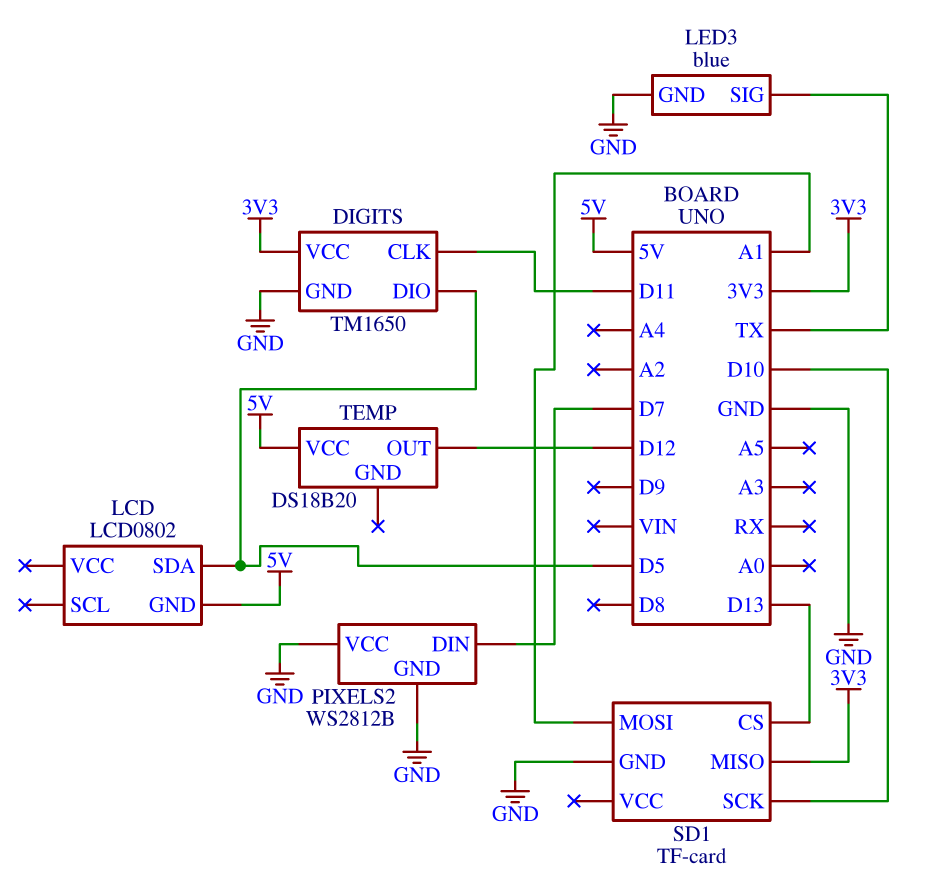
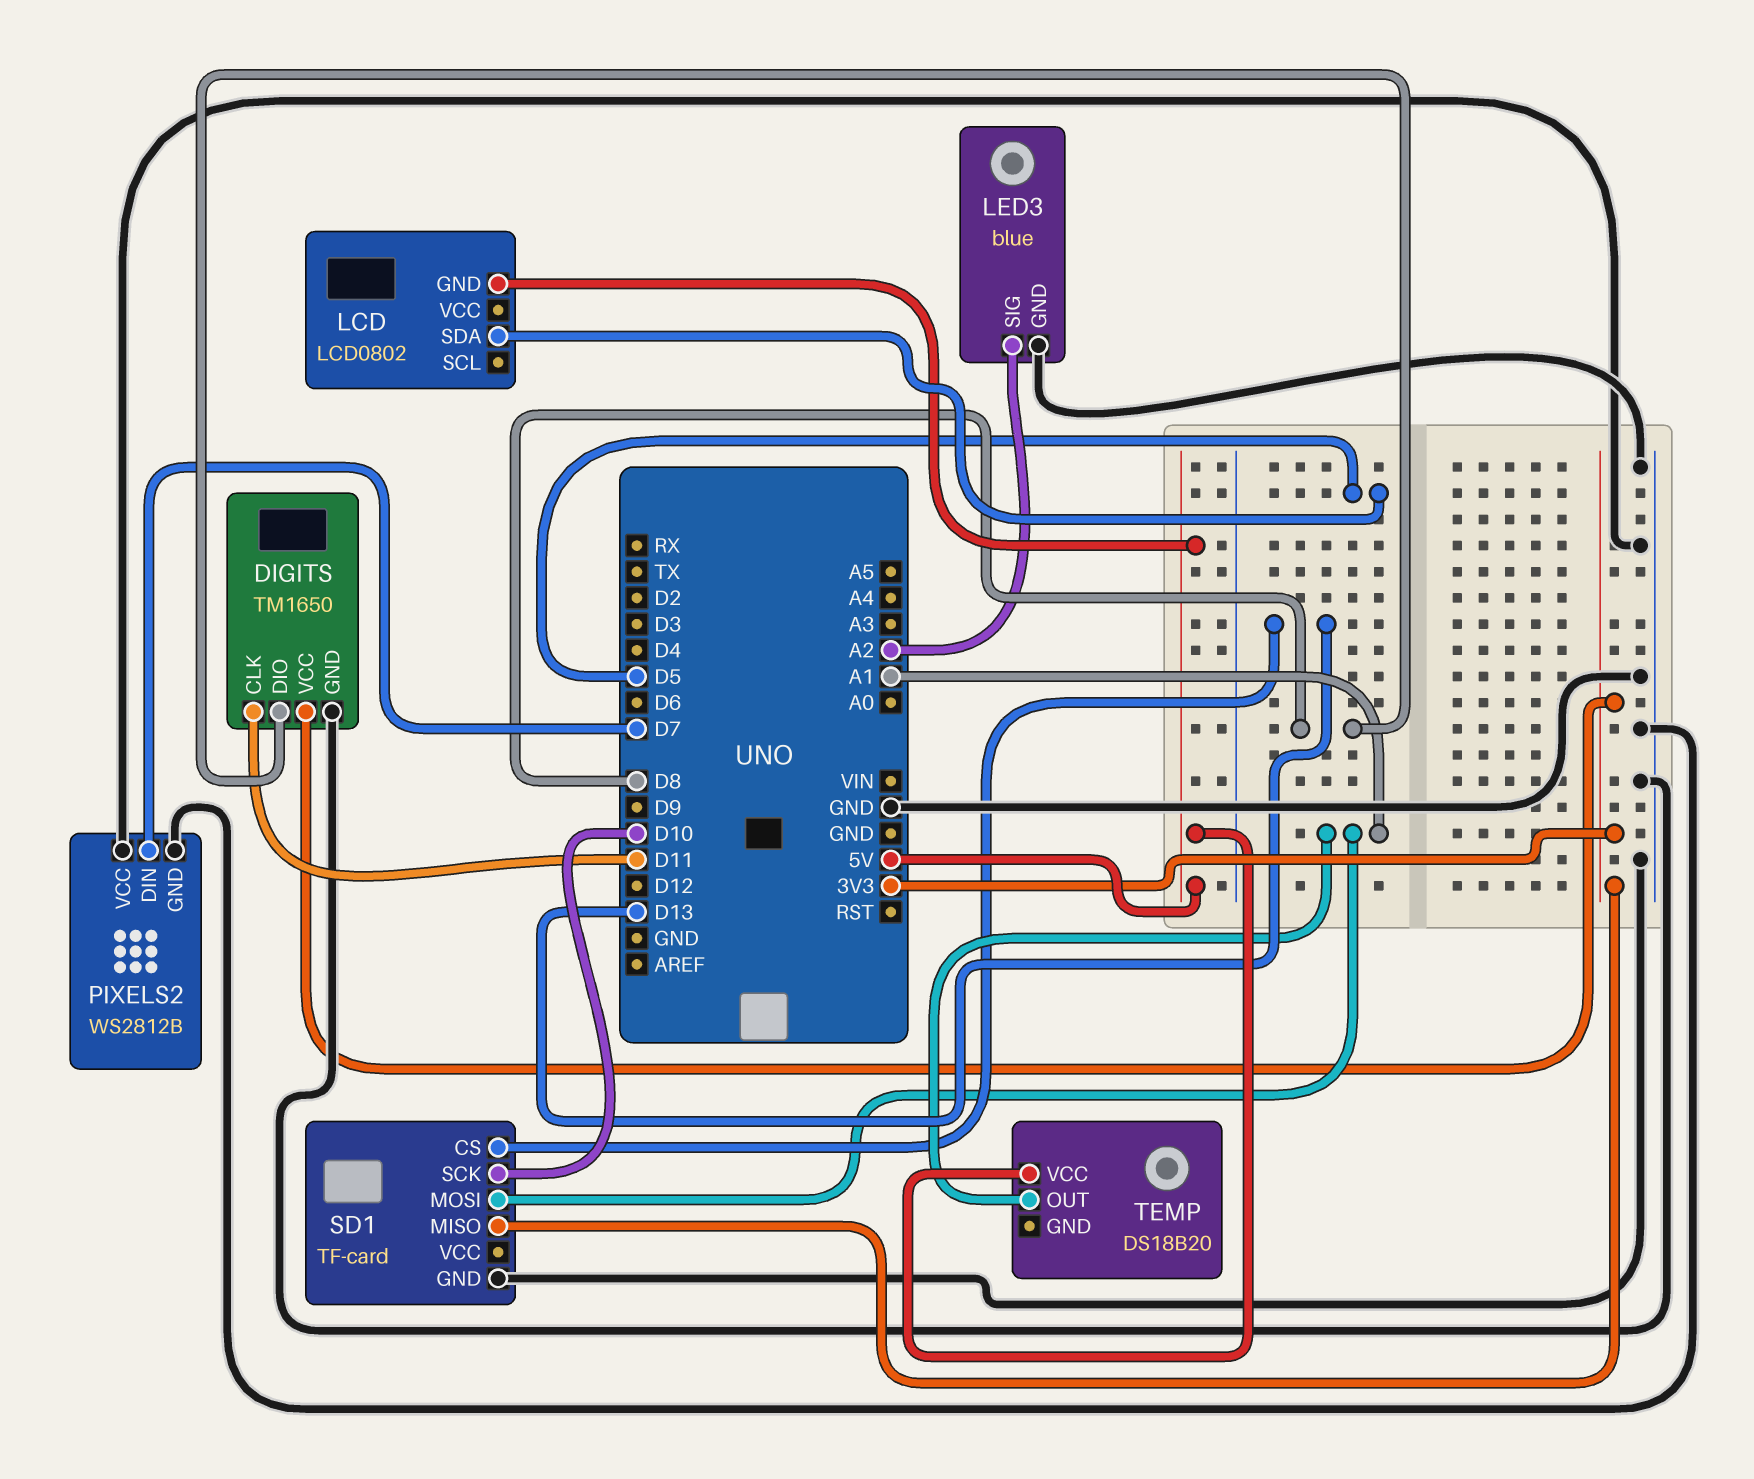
DIGITS pin DIO: D5 -> D8
LED3 pin SIG: TX -> A2
TEMP pin OUT: D12 -> A1

